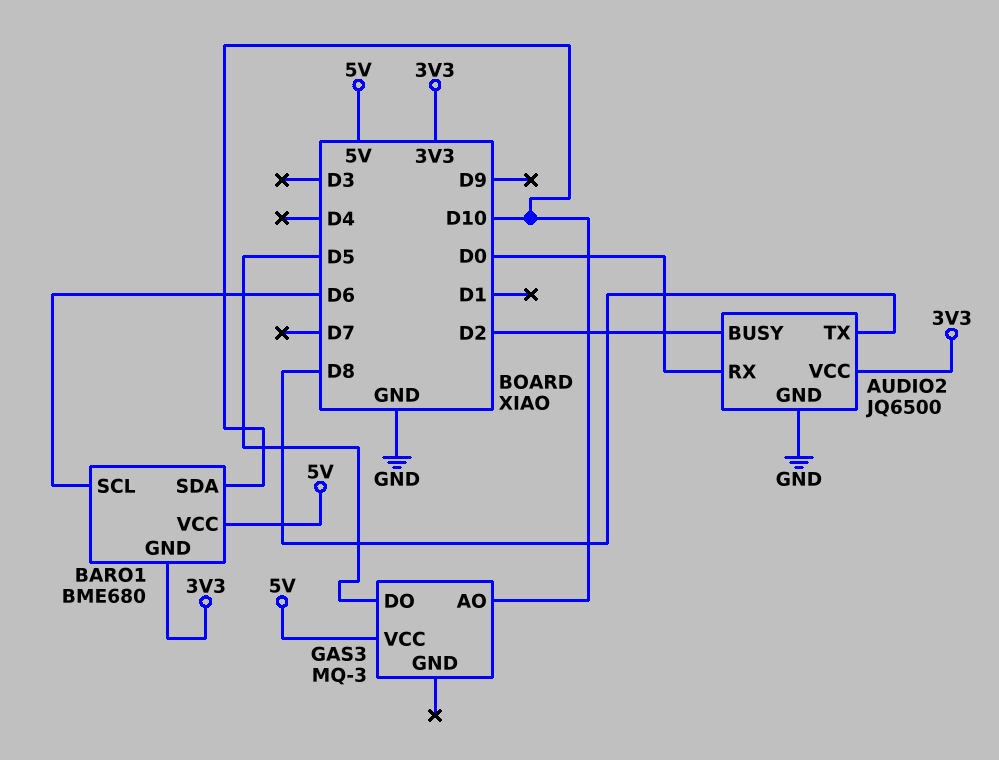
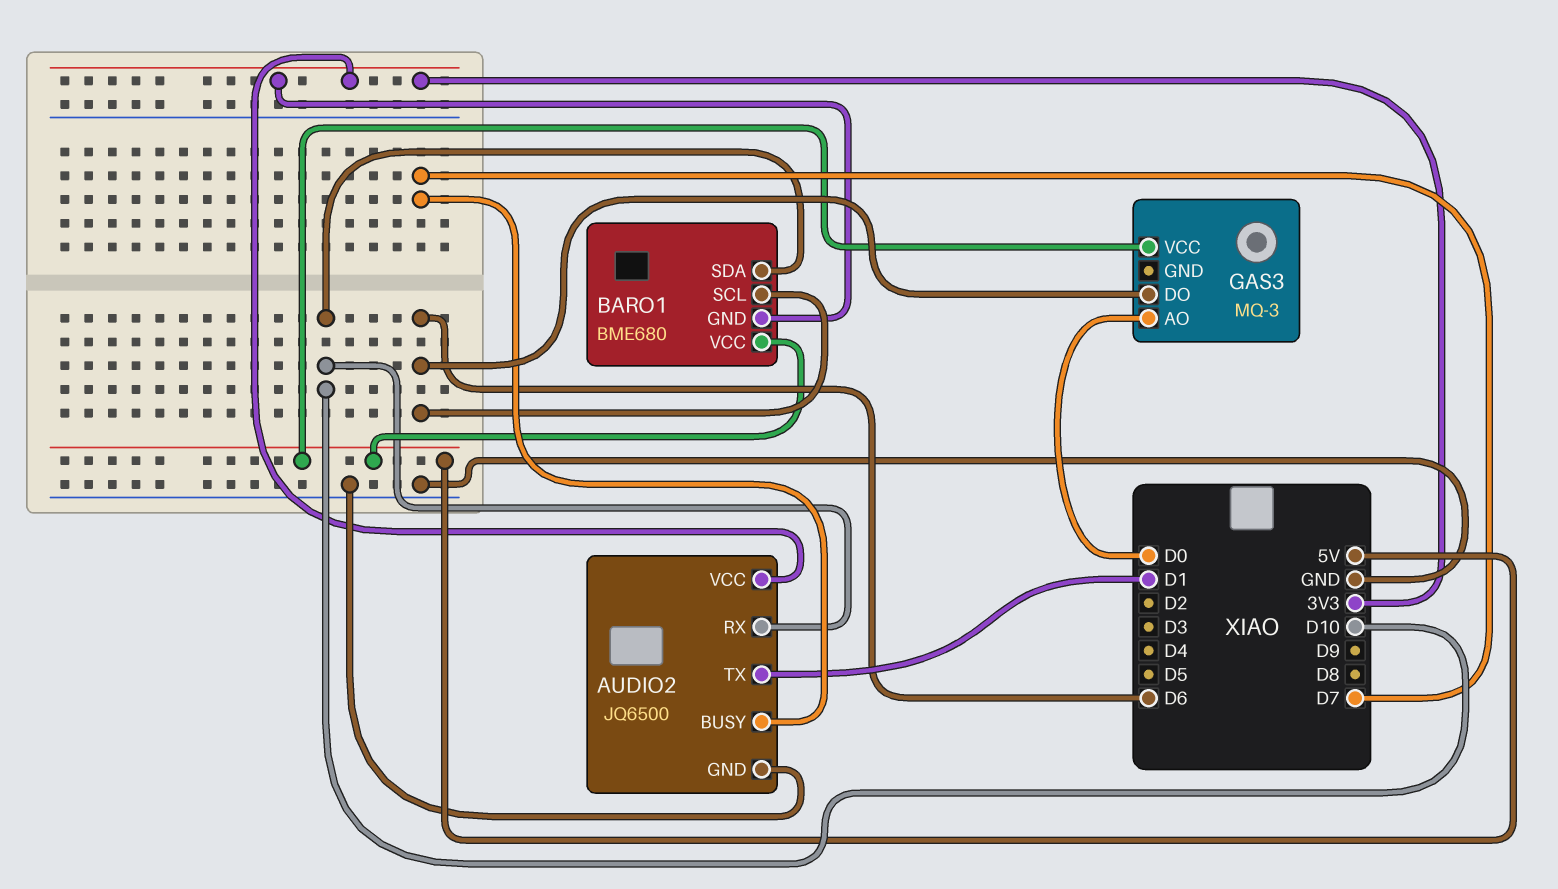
AUDIO2 pin BUSY: D2 -> D7
AUDIO2 pin RX: D0 -> D10
AUDIO2 pin TX: D8 -> D1
GAS3 pin AO: D10 -> D0
GAS3 pin DO: D5 -> D6

